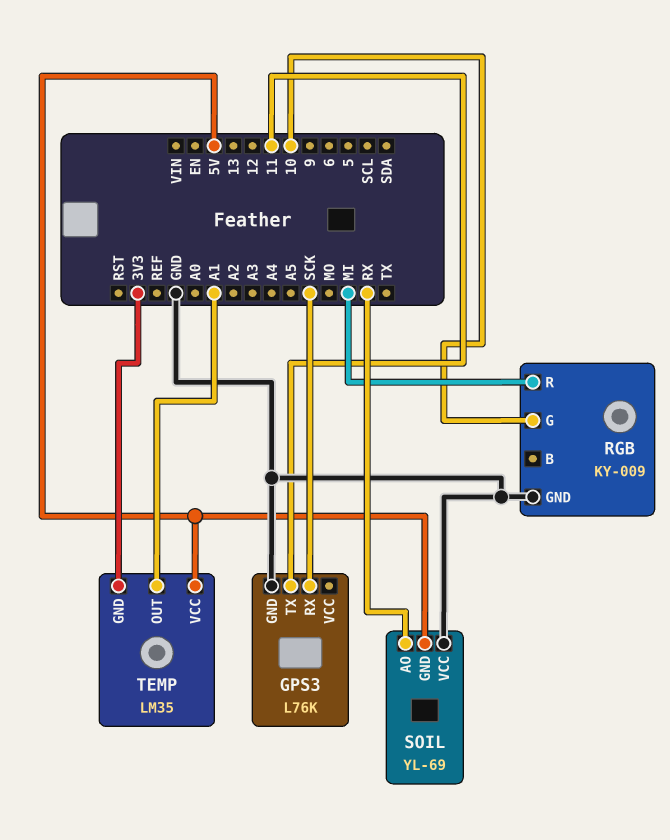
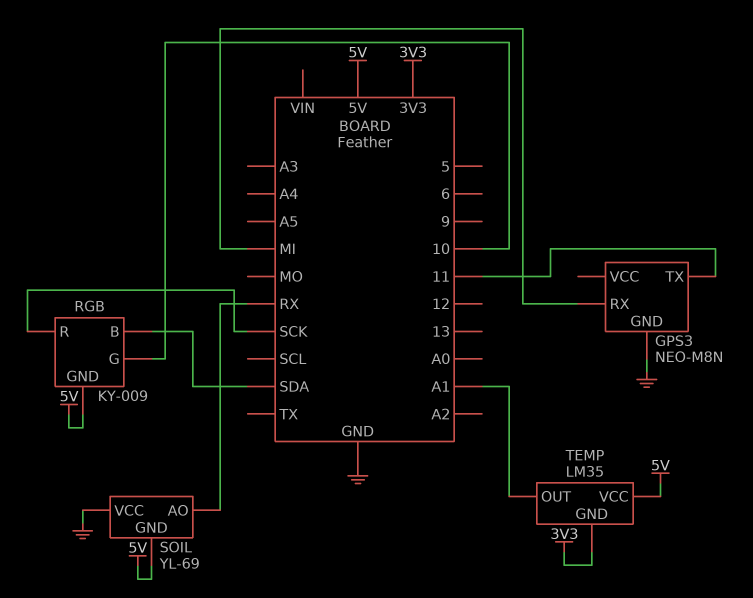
GPS3: L76K -> NEO-M8N
GPS3 pin RX: SCK -> MI
RGB pin B: none -> SDA
RGB pin GND: GND -> 5V
RGB pin R: MI -> SCK

